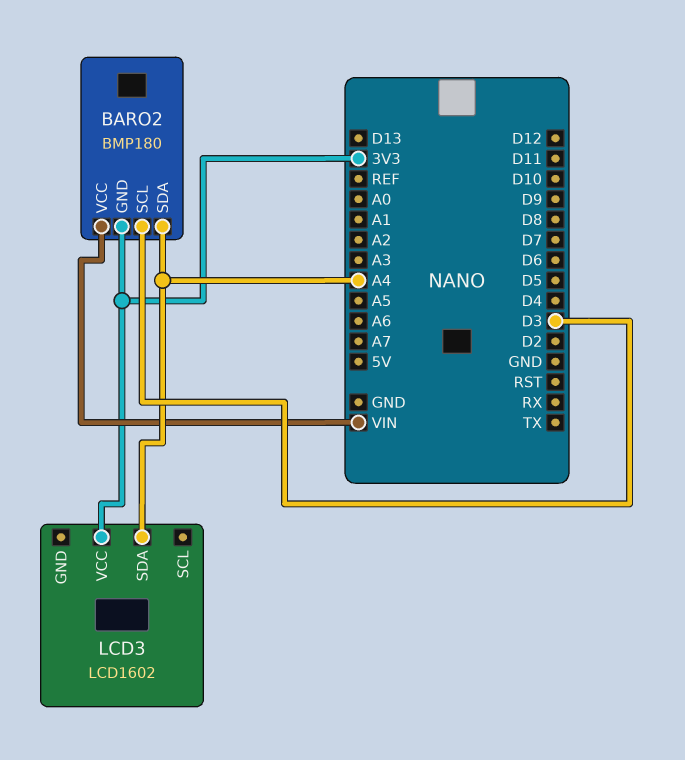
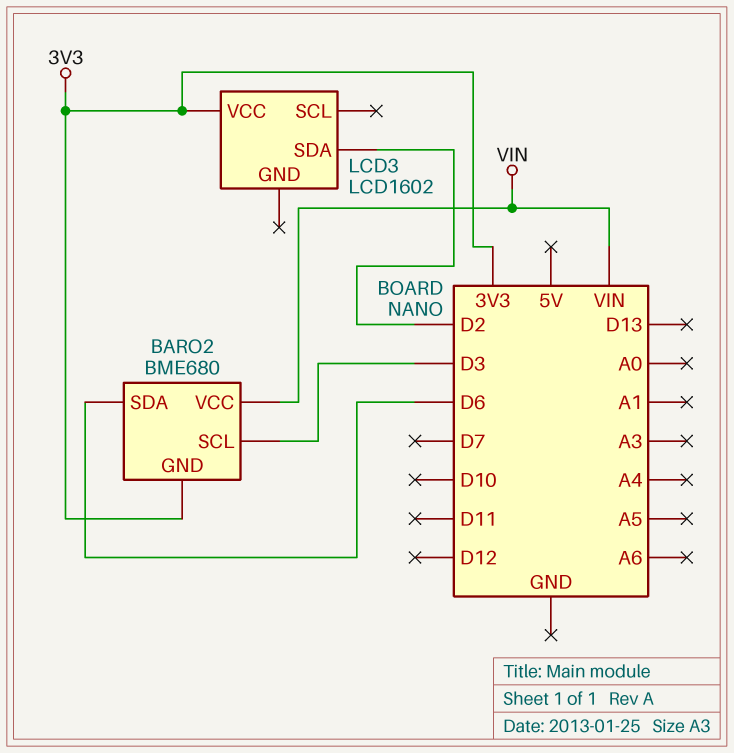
BARO2: BMP180 -> BME680
BARO2 pin SDA: A4 -> D6
LCD3 pin SDA: A4 -> D2

